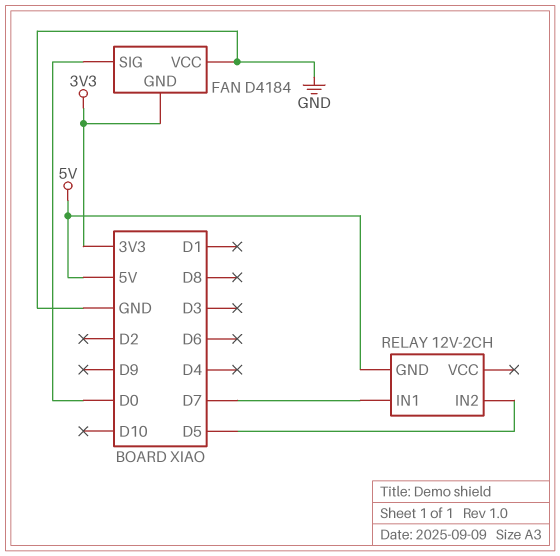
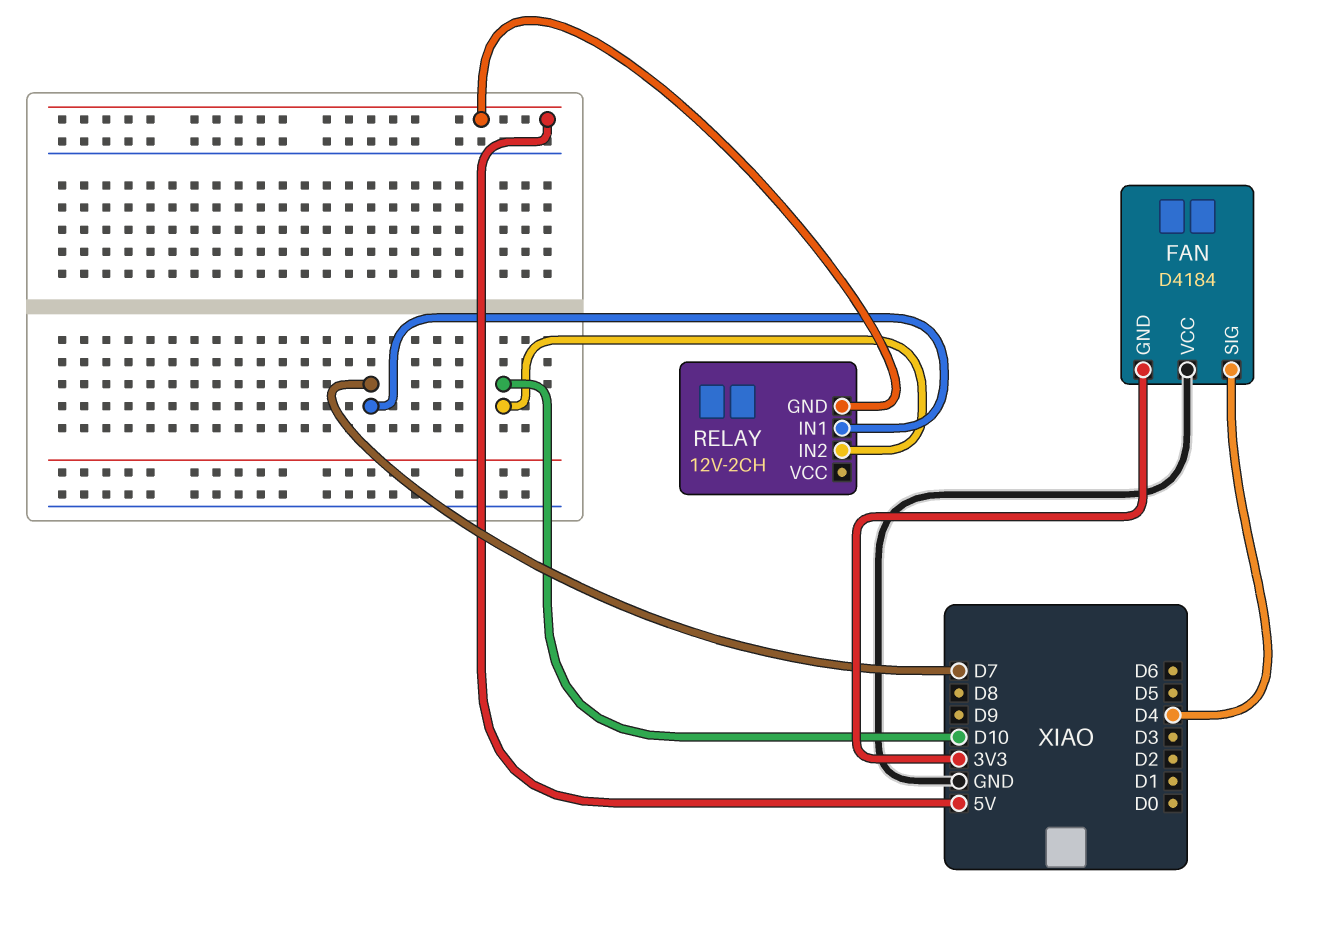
FAN pin SIG: D0 -> D4
RELAY pin IN2: D5 -> D10

